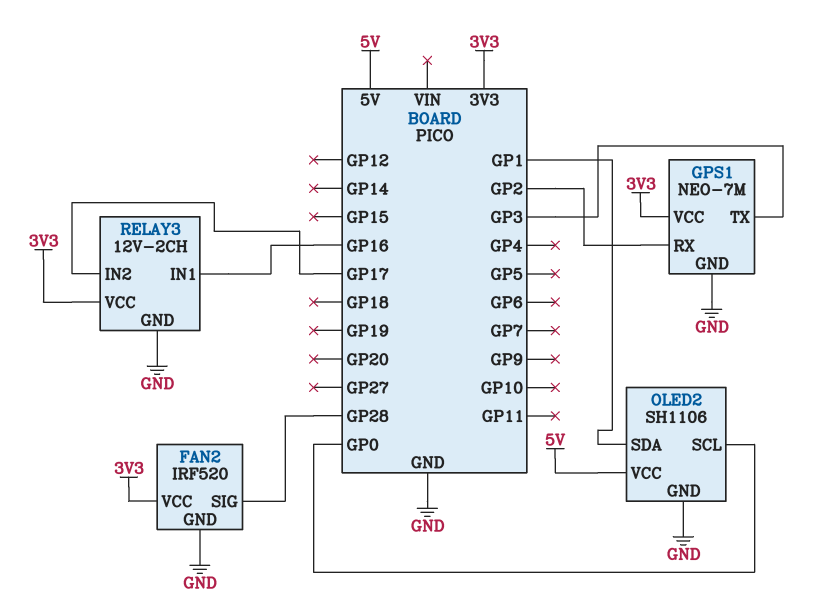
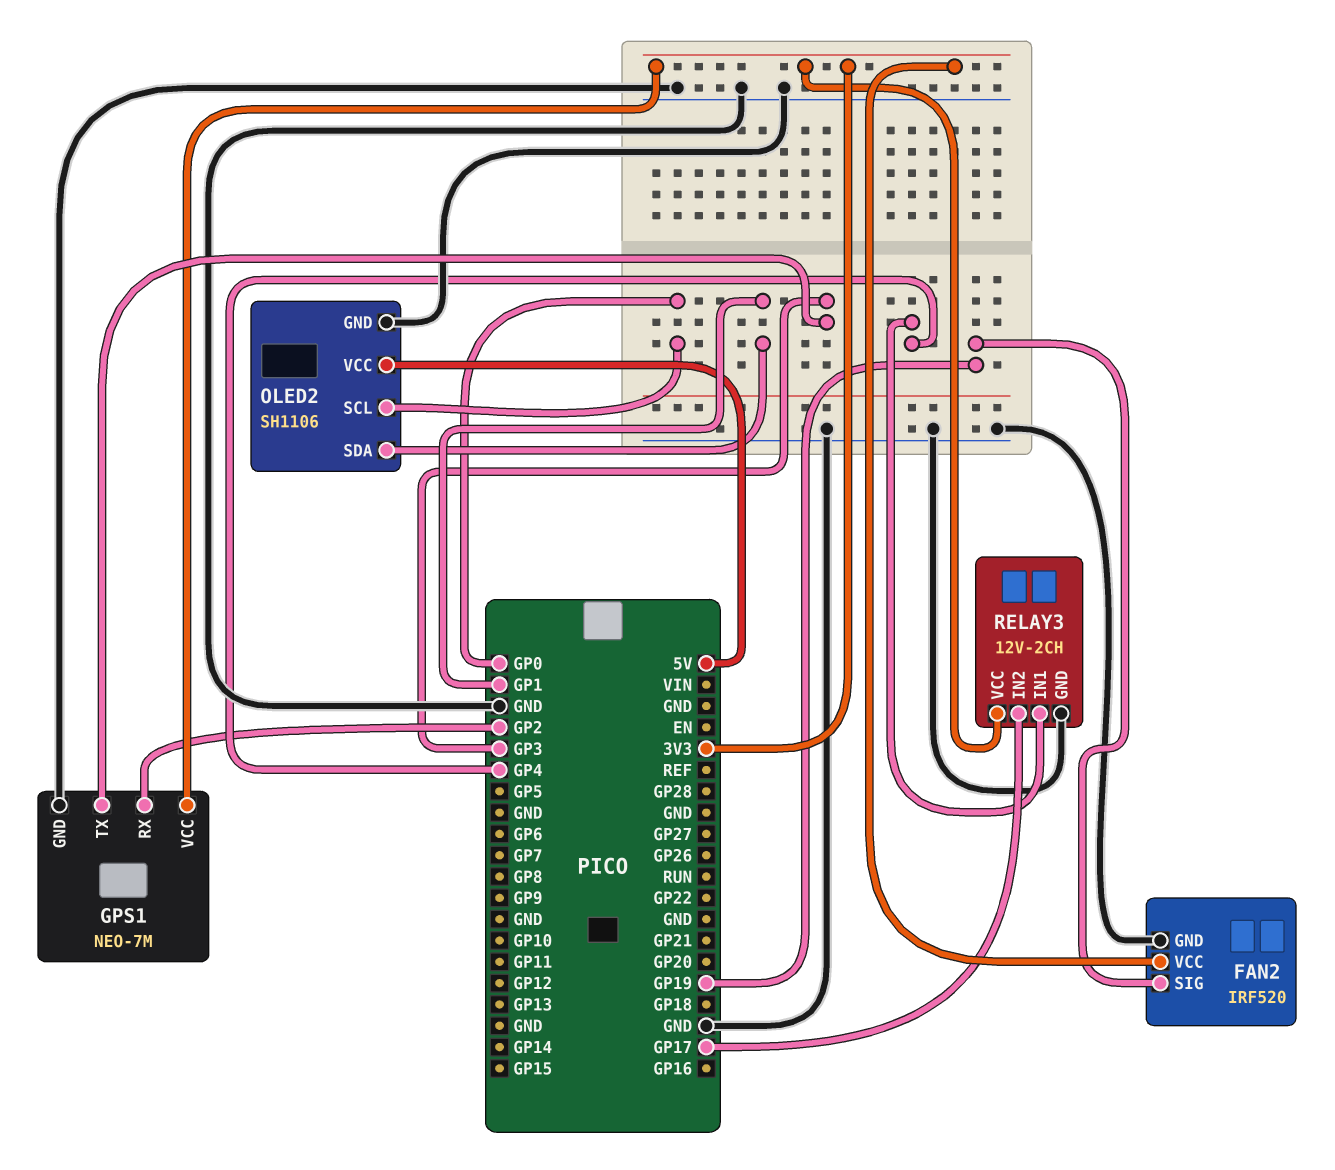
FAN2 pin SIG: GP28 -> GP19
RELAY3 pin IN1: GP16 -> GP4

